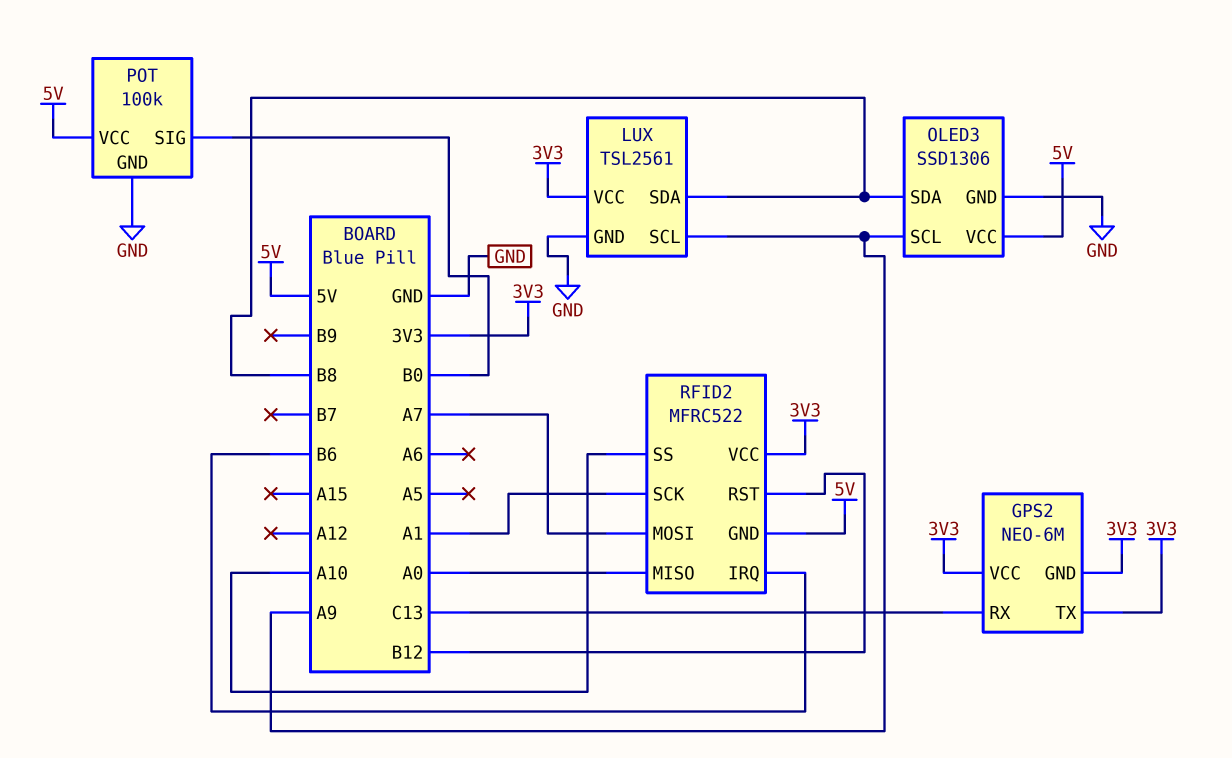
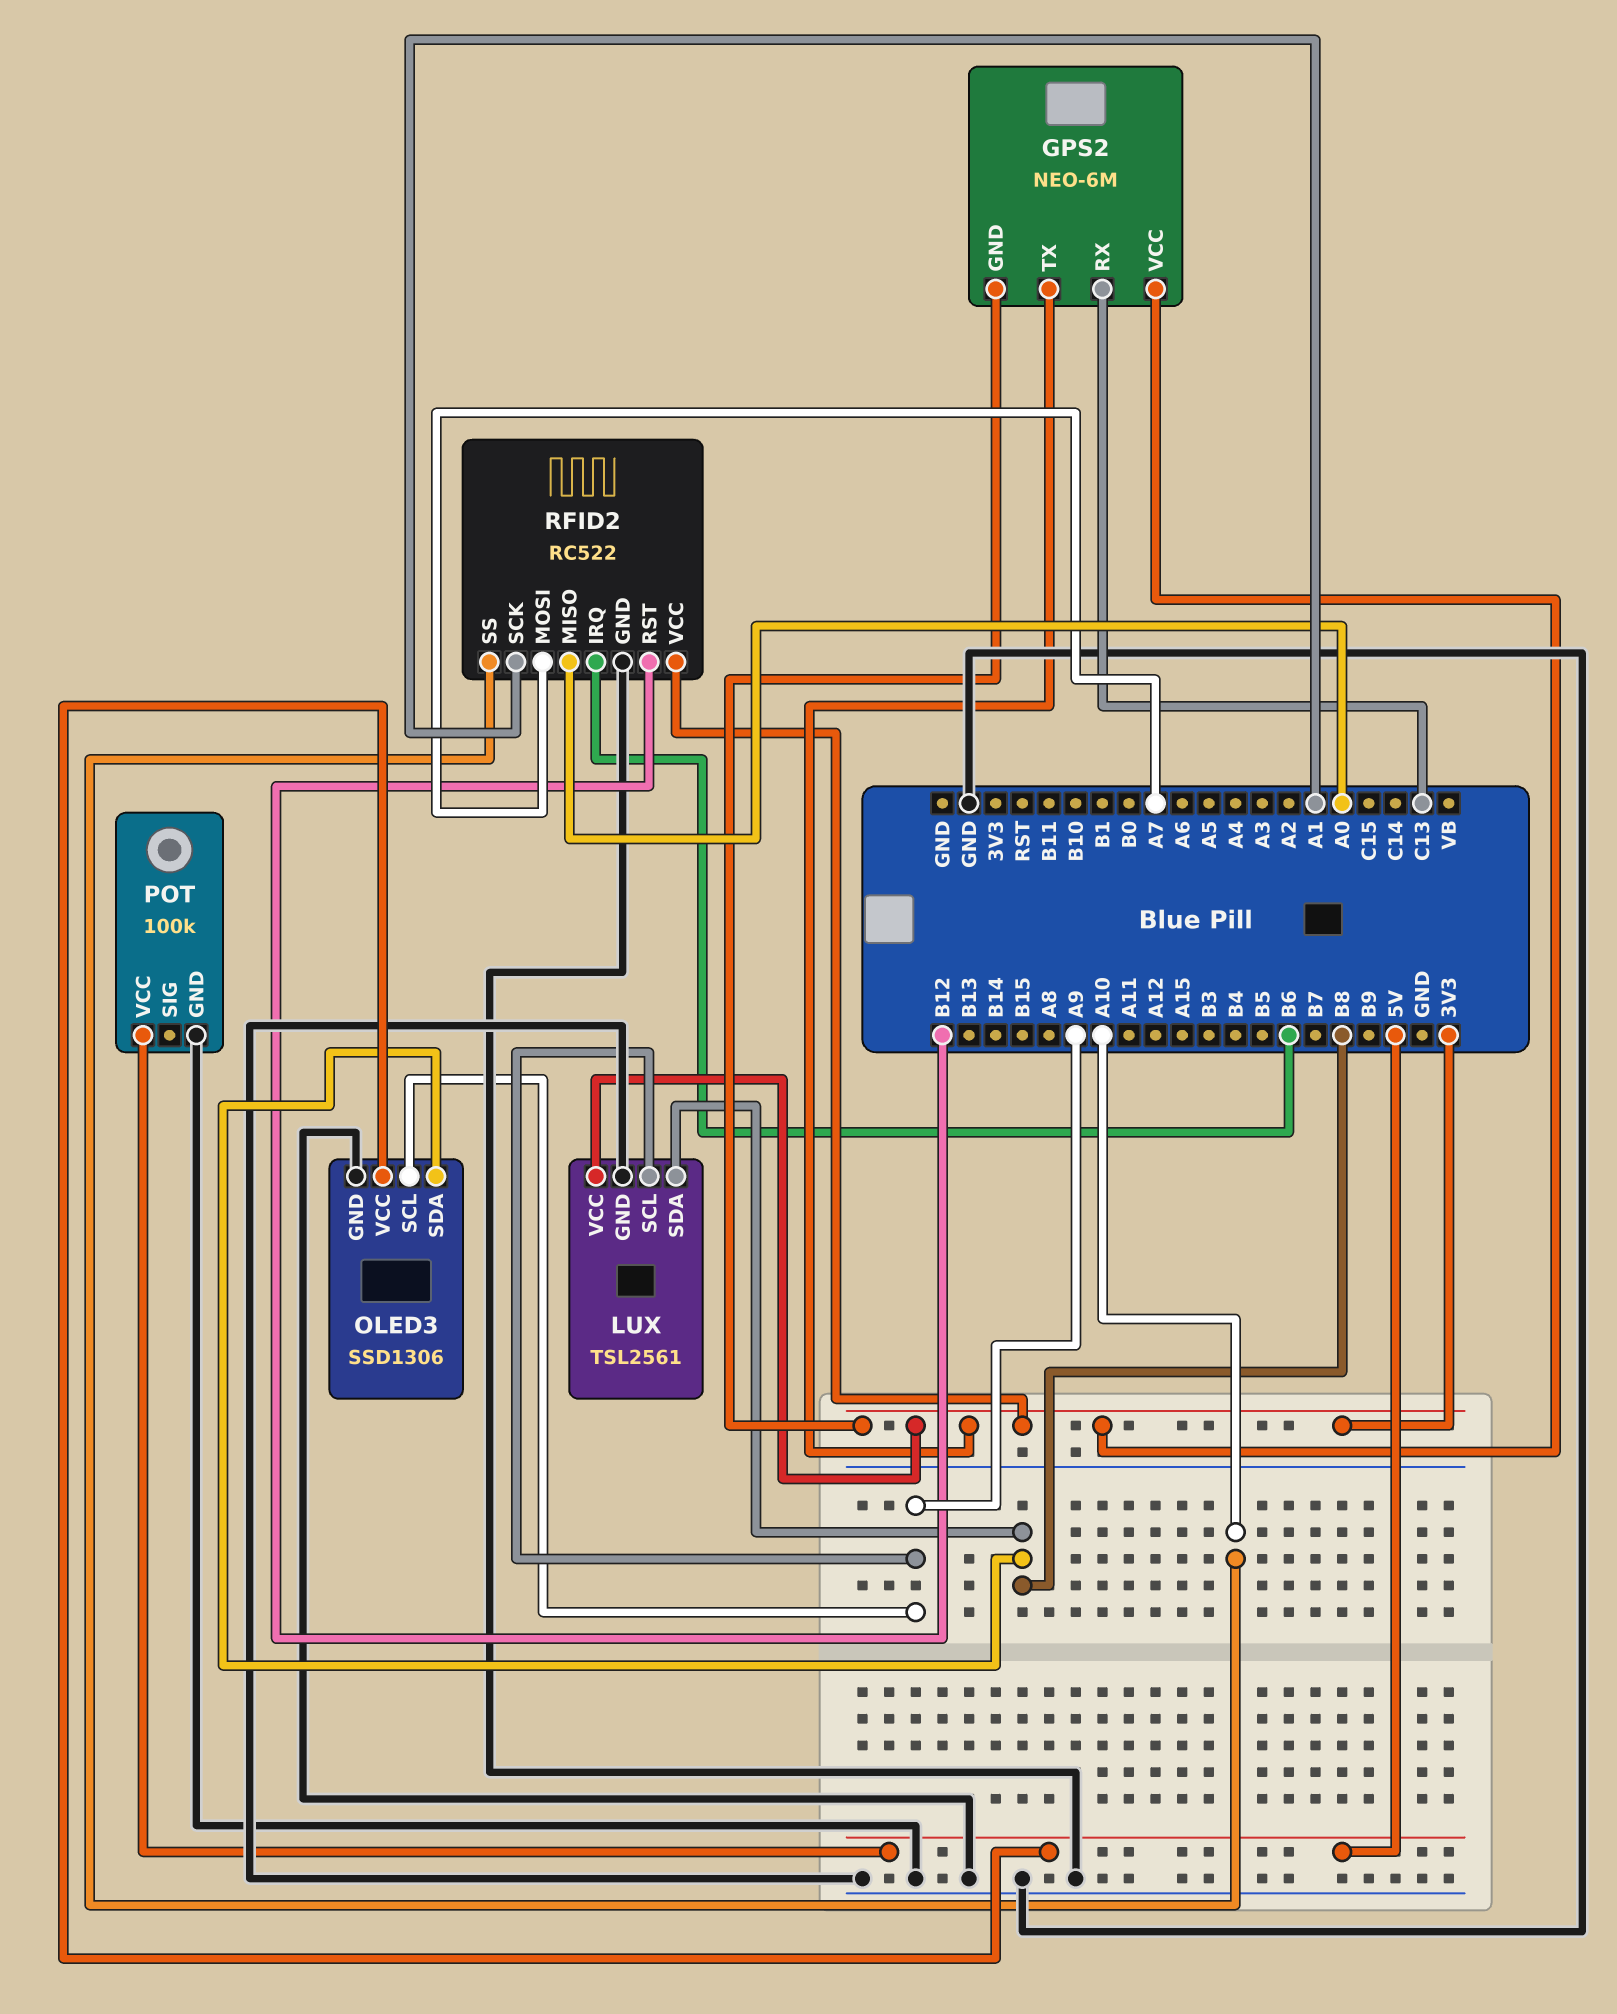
POT pin SIG: B0 -> none
RFID2: MFRC522 -> RC522
RFID2 pin GND: 5V -> GND

